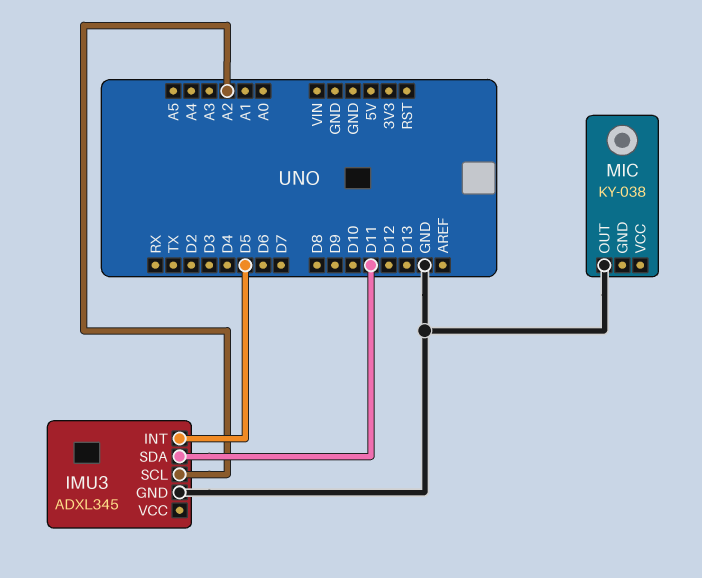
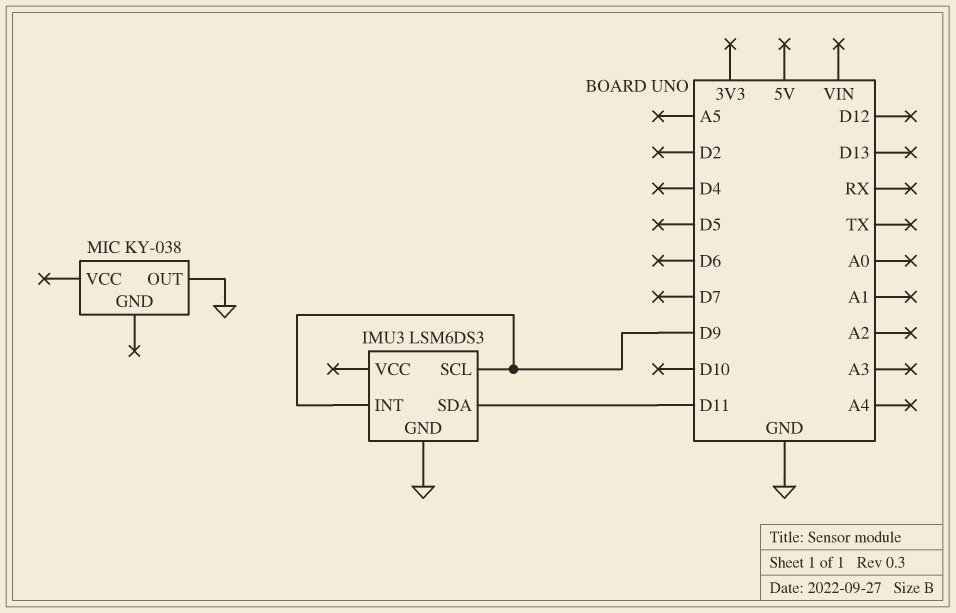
IMU3: ADXL345 -> LSM6DS3
IMU3 pin INT: D5 -> D9
IMU3 pin SCL: A2 -> D9

